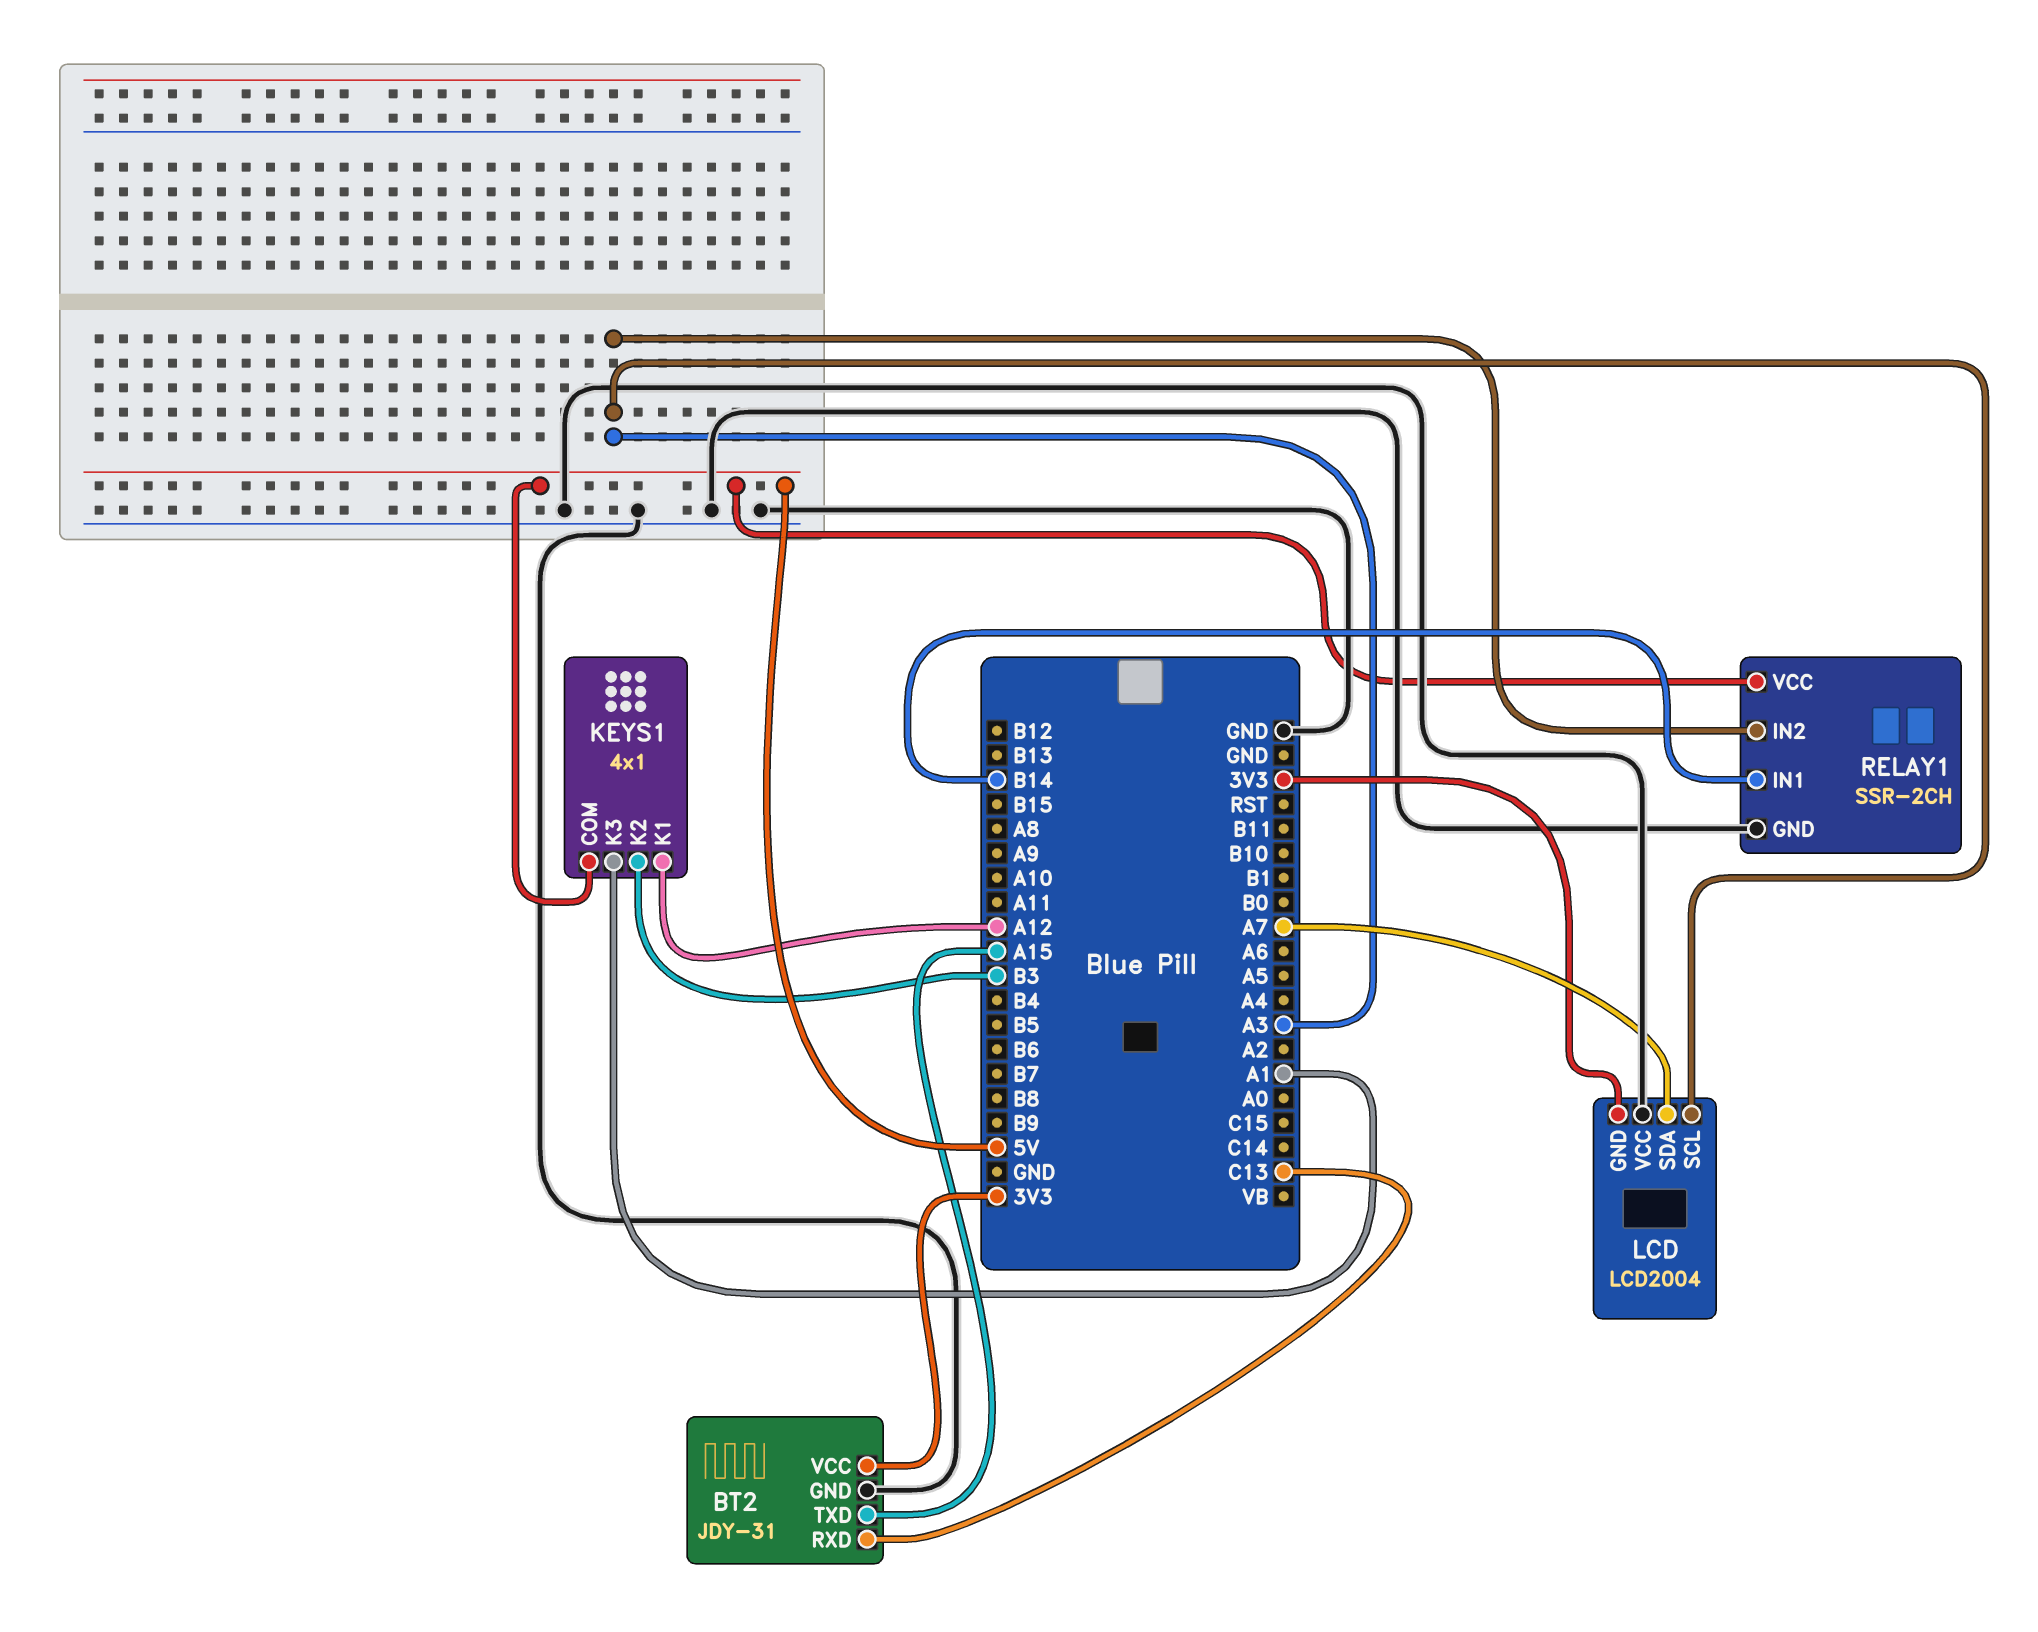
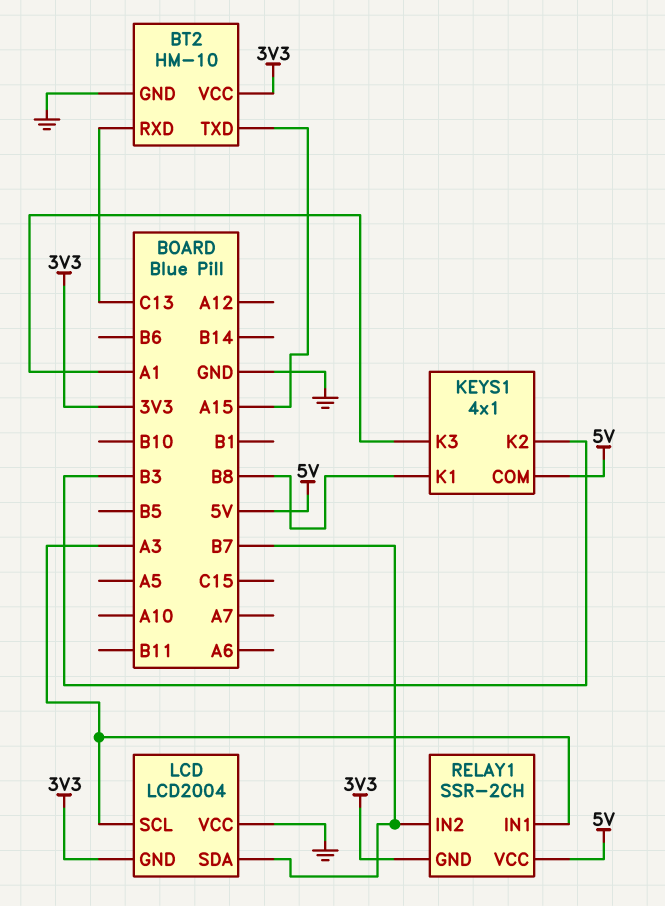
BT2: JDY-31 -> HM-10
KEYS1 pin K1: A12 -> B8
LCD pin SDA: A7 -> B7
RELAY1 pin GND: GND -> 3V3
RELAY1 pin IN1: B14 -> A3
RELAY1 pin IN2: A3 -> B7

